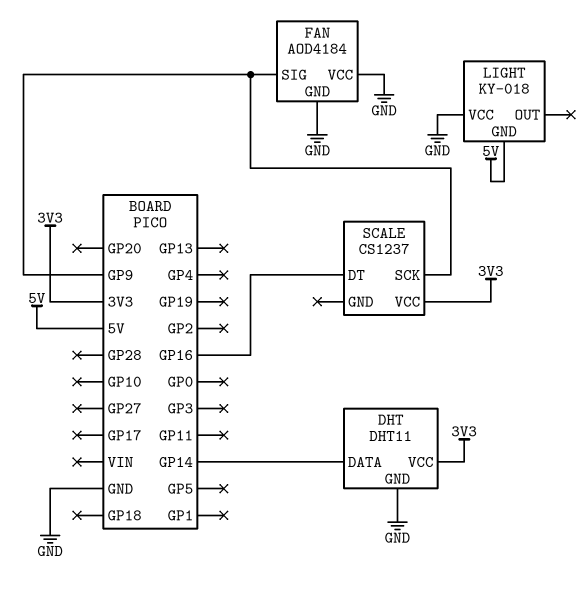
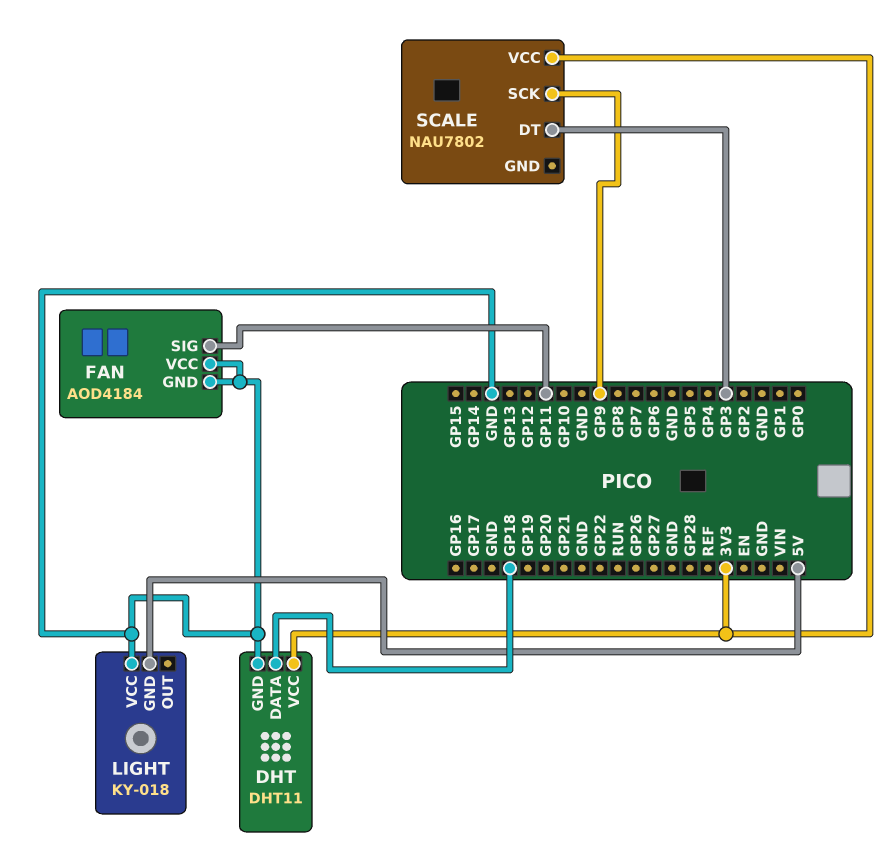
DHT pin DATA: GP14 -> GP18
FAN pin SIG: GP9 -> GP11
SCALE: CS1237 -> NAU7802
SCALE pin DT: GP16 -> GP3

